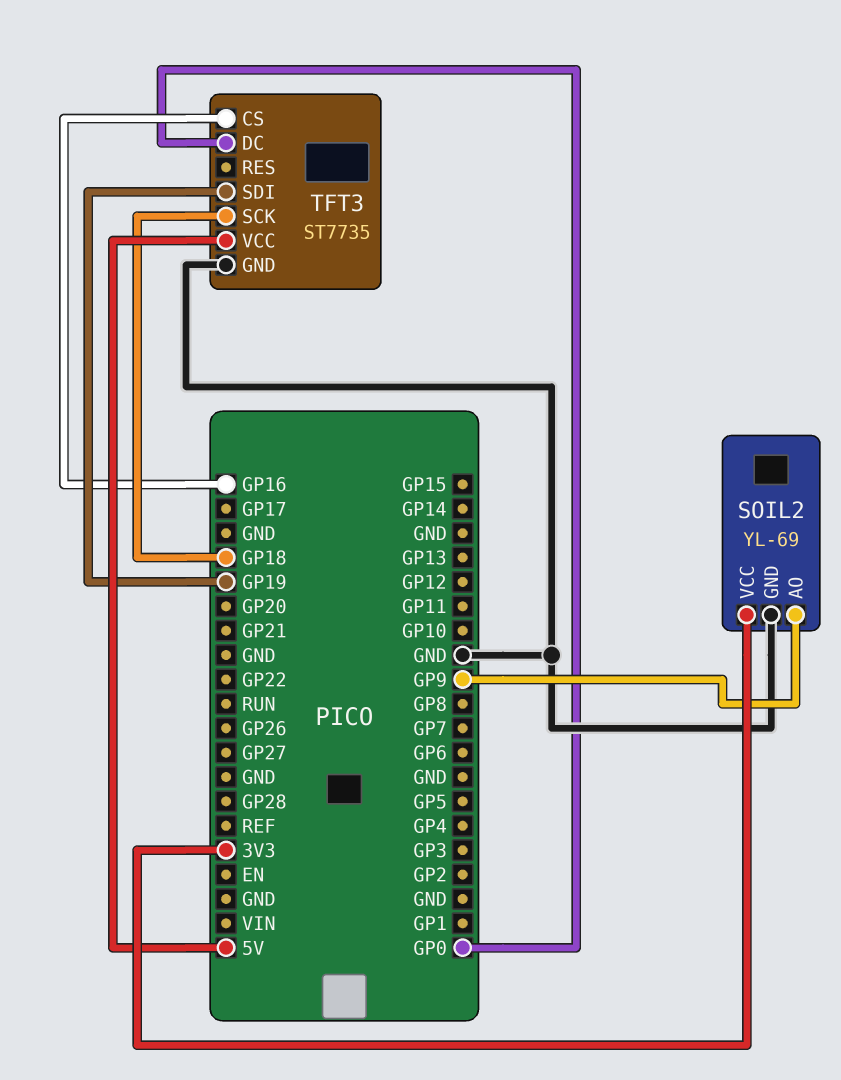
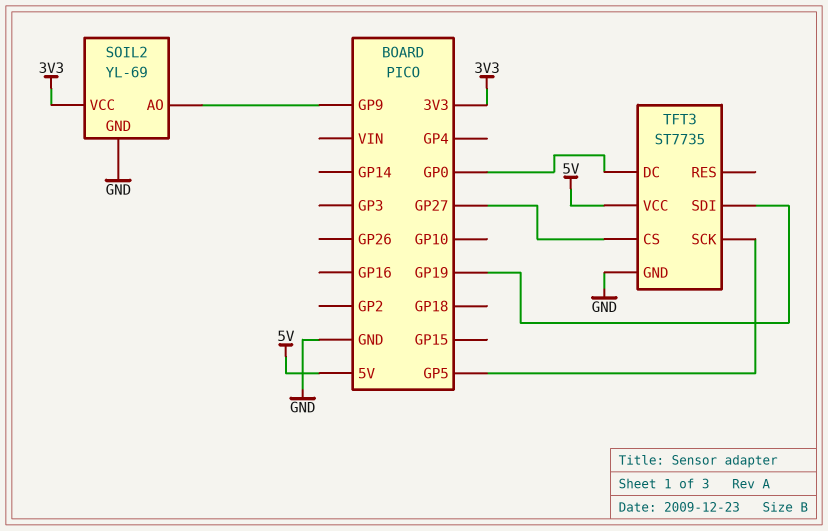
TFT3 pin CS: GP16 -> GP27
TFT3 pin SCK: GP18 -> GP5

